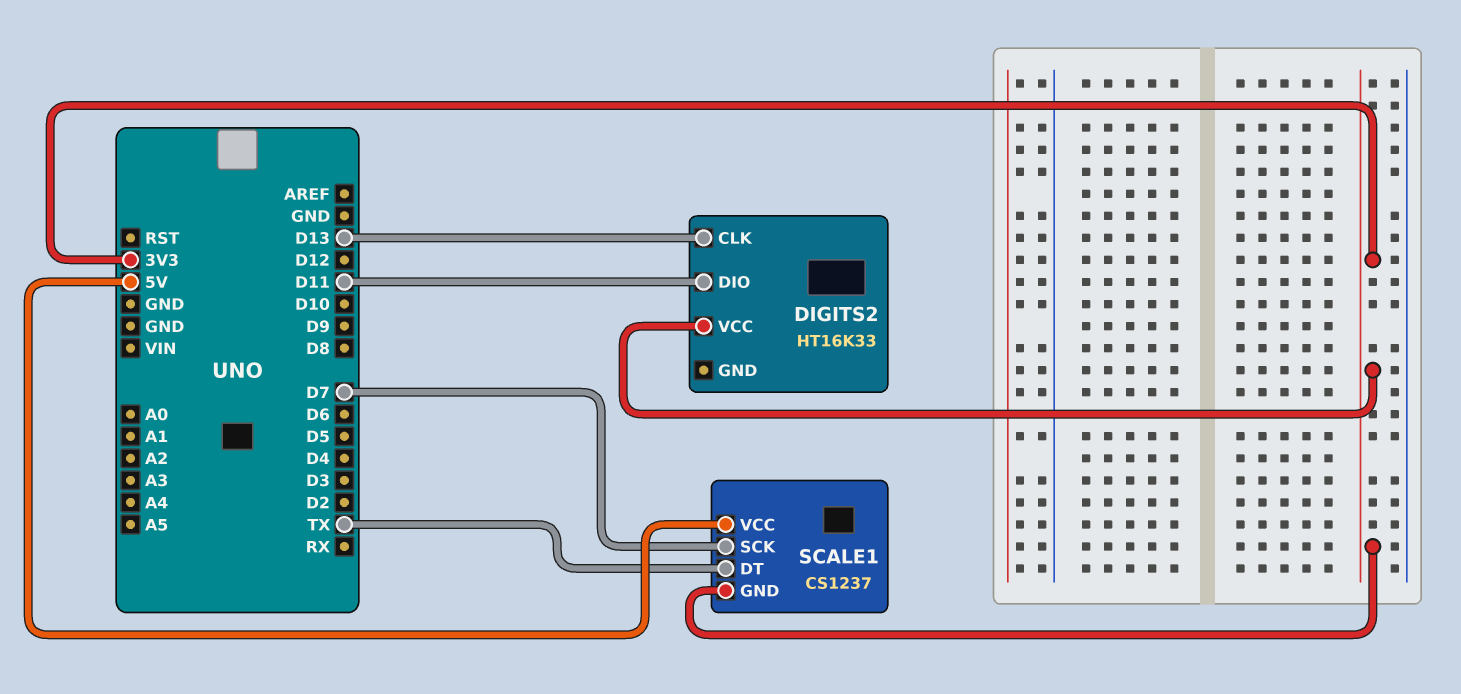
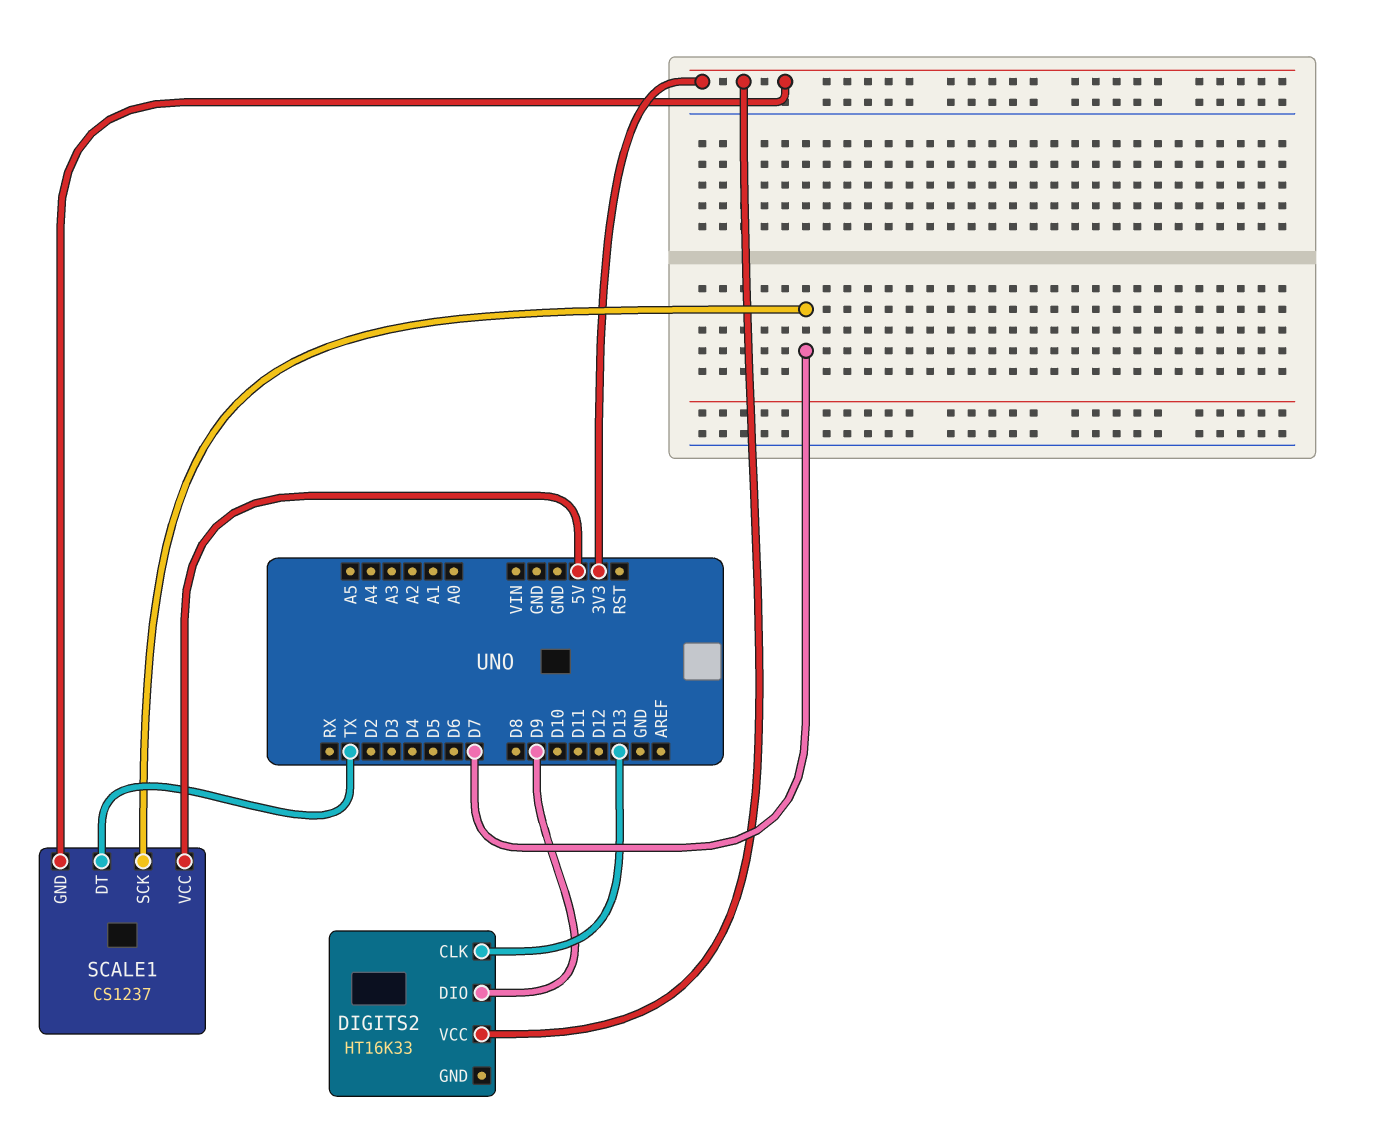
DIGITS2 pin DIO: D11 -> D9

